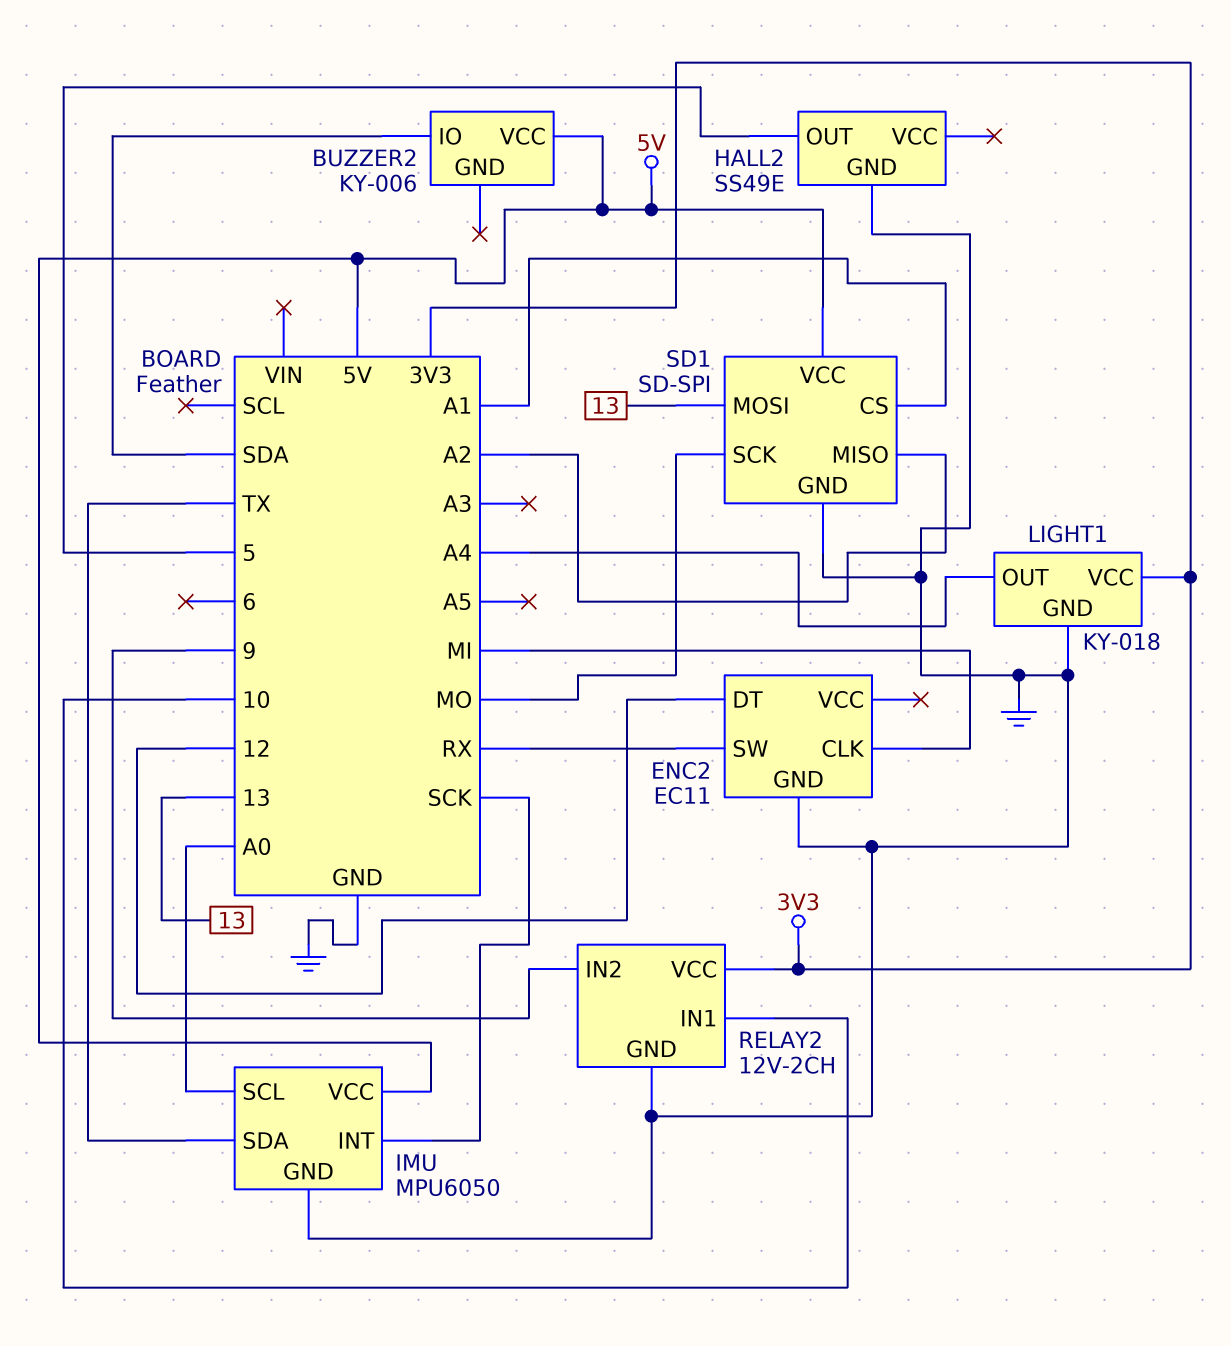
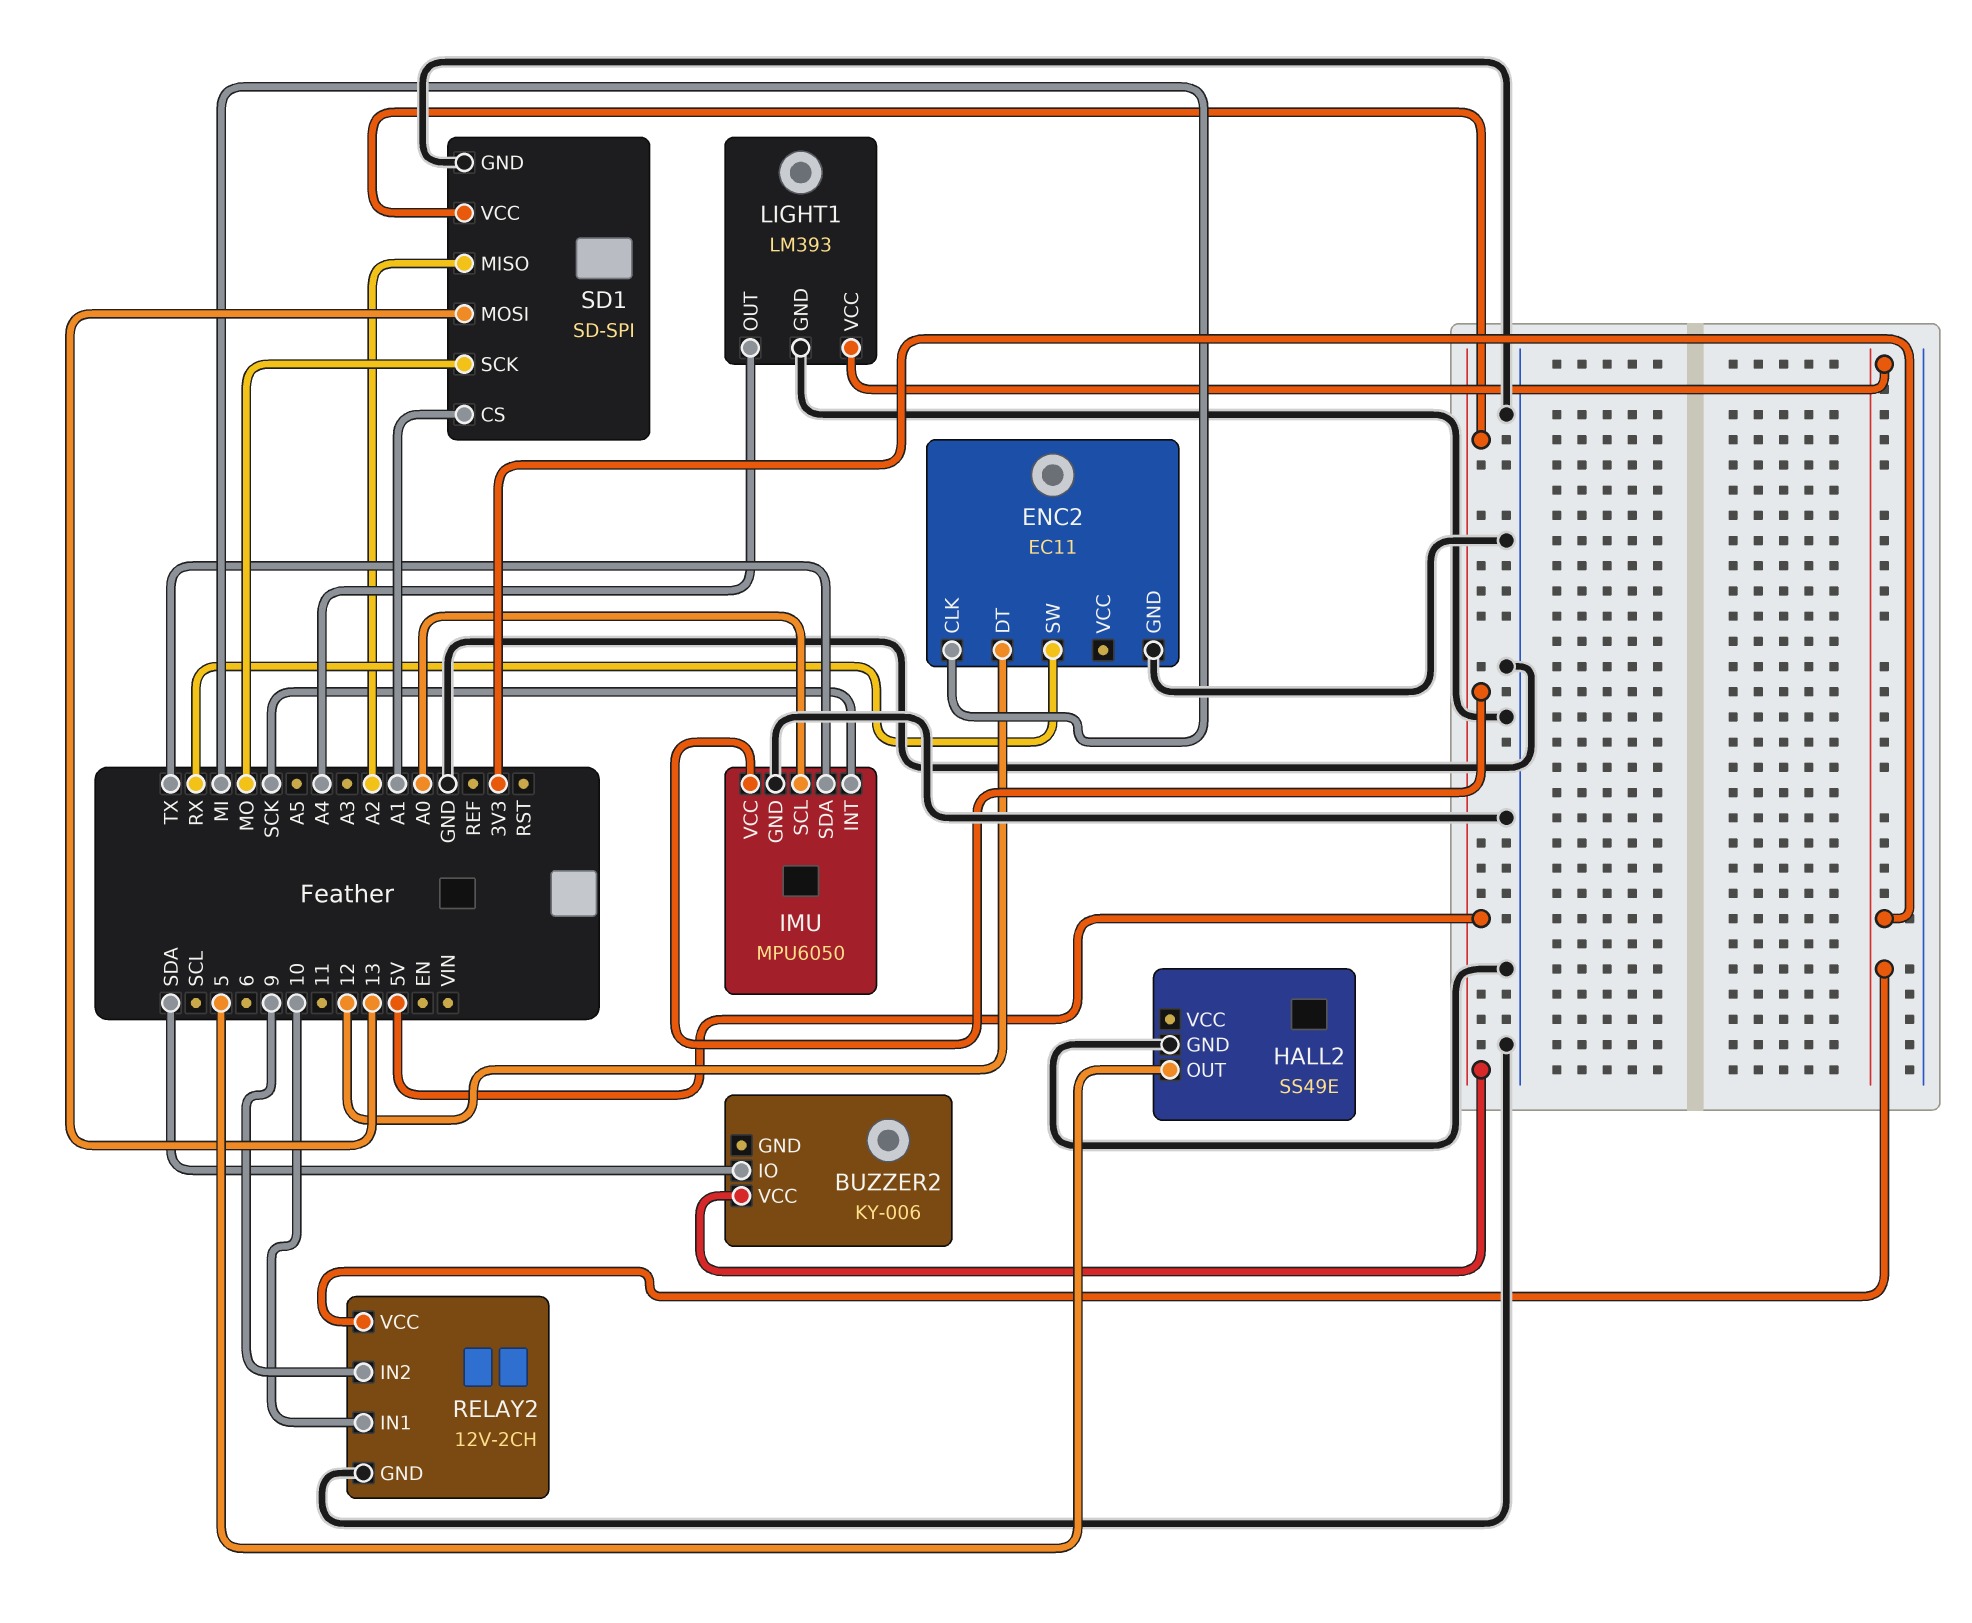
LIGHT1: KY-018 -> LM393

